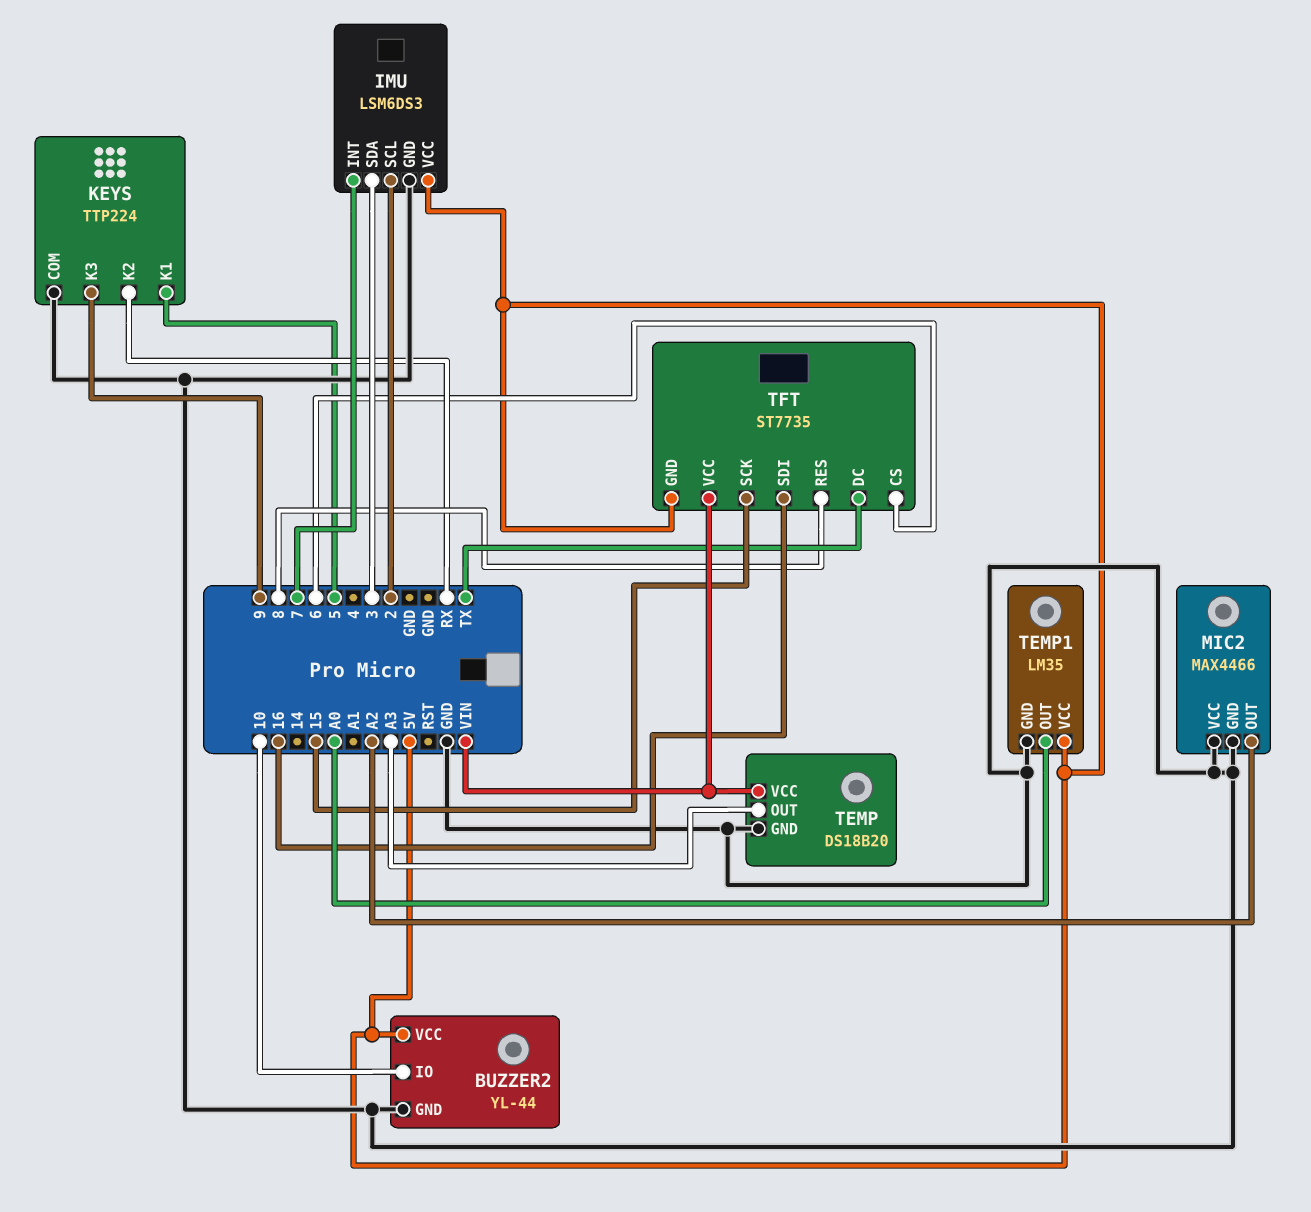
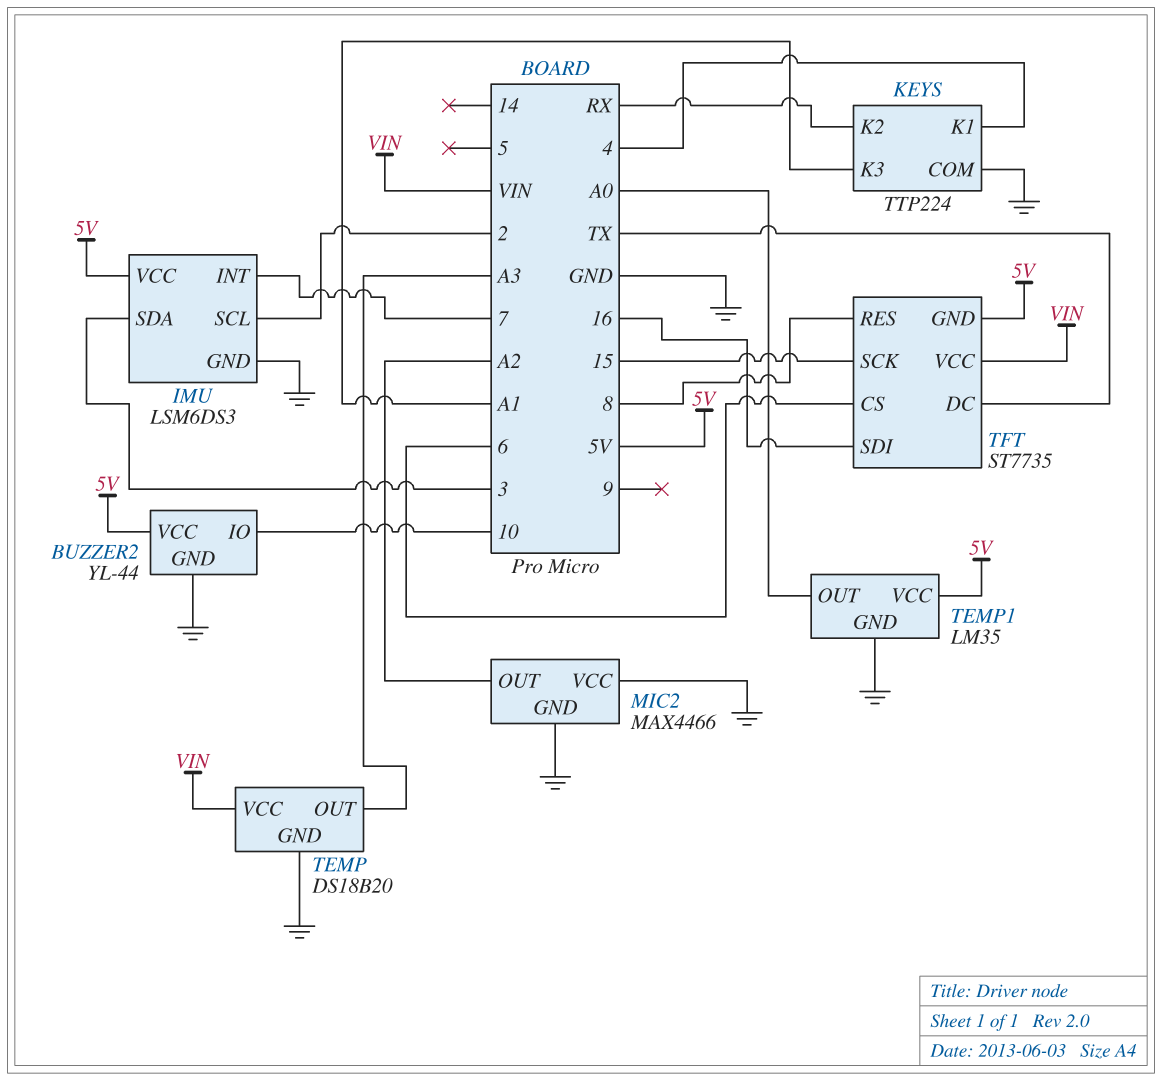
KEYS pin K1: 5 -> 4
KEYS pin K3: 9 -> A1

